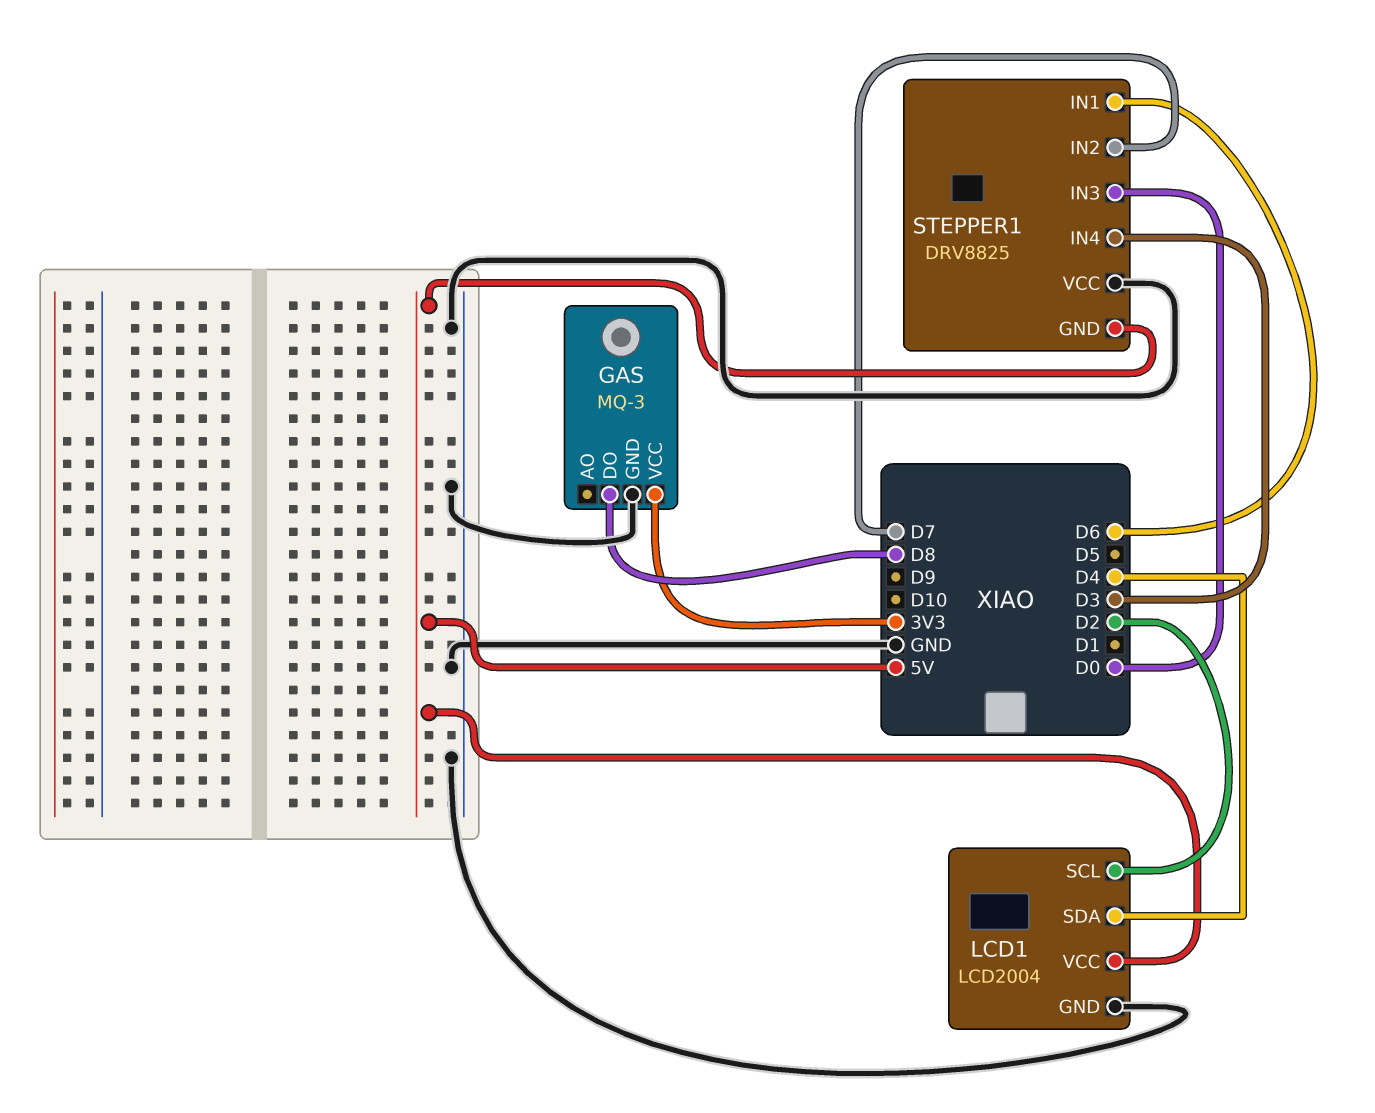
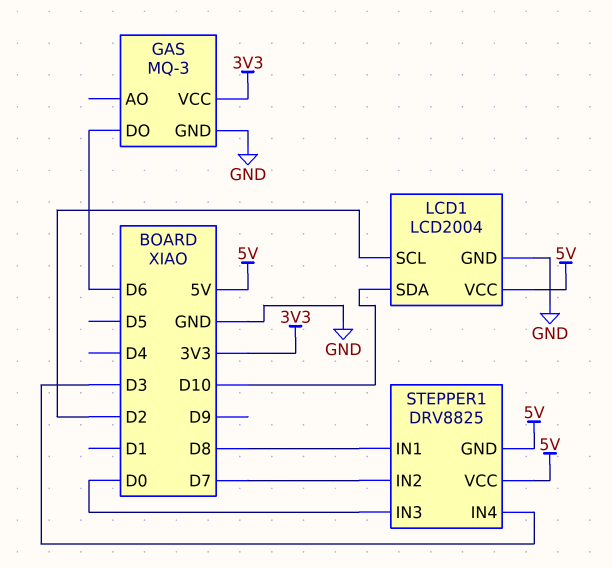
GAS pin DO: D8 -> D6
LCD1 pin SDA: D4 -> D10
STEPPER1 pin IN1: D6 -> D8
STEPPER1 pin VCC: GND -> 5V

